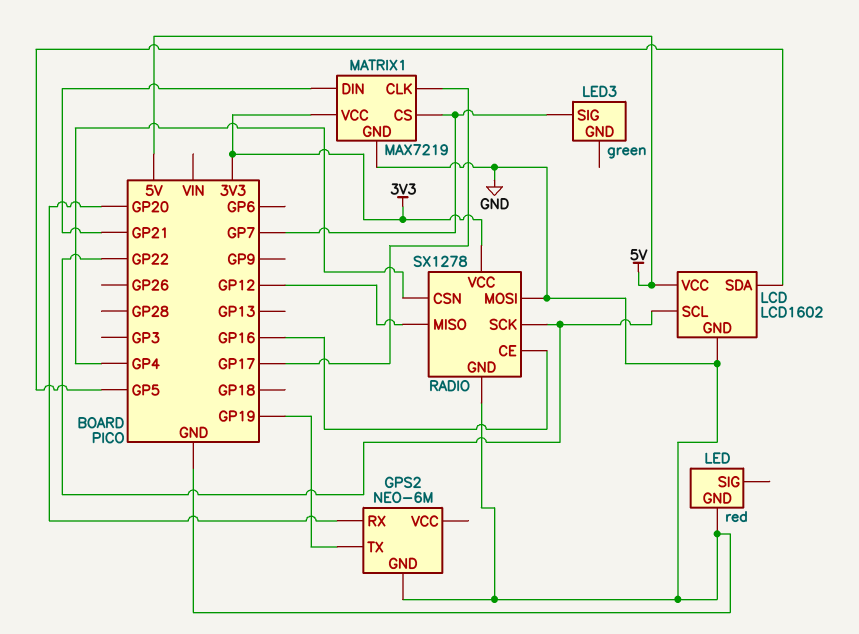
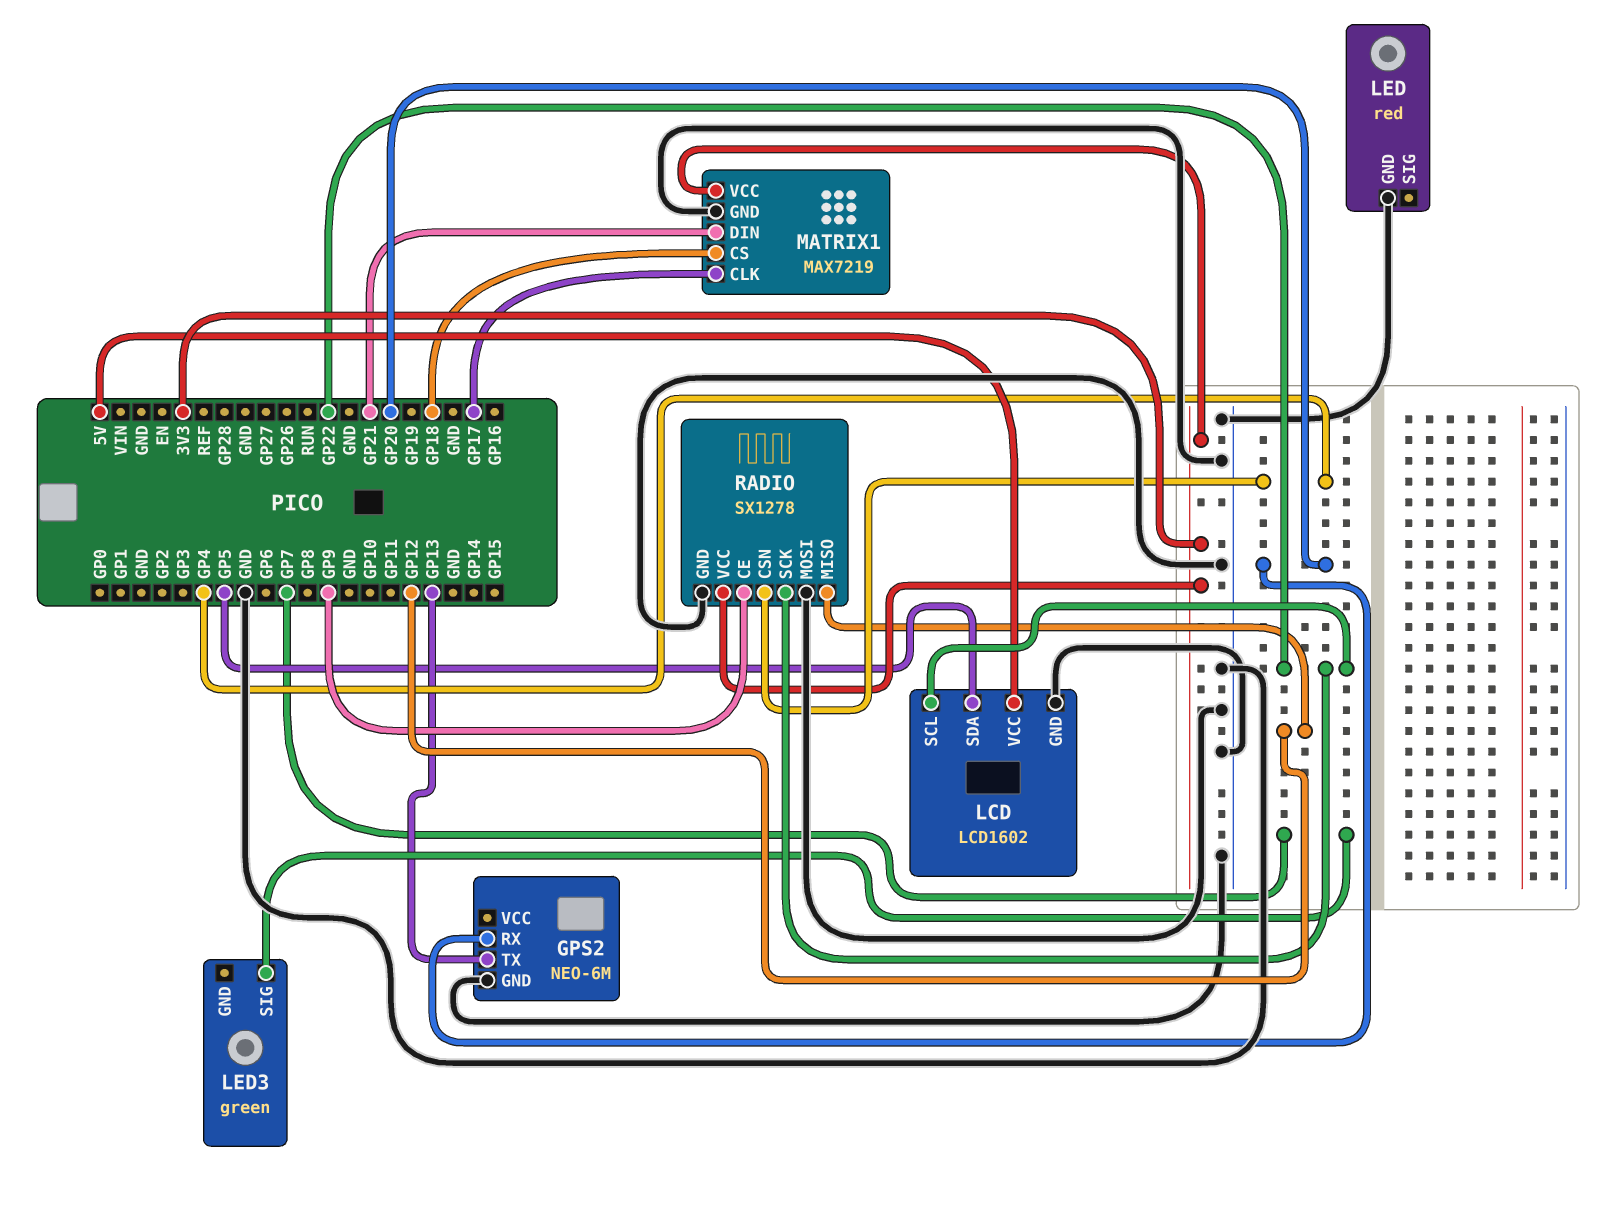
GPS2 pin TX: GP19 -> GP13
MATRIX1 pin CS: GP7 -> GP18
RADIO pin CE: GP16 -> GP9

